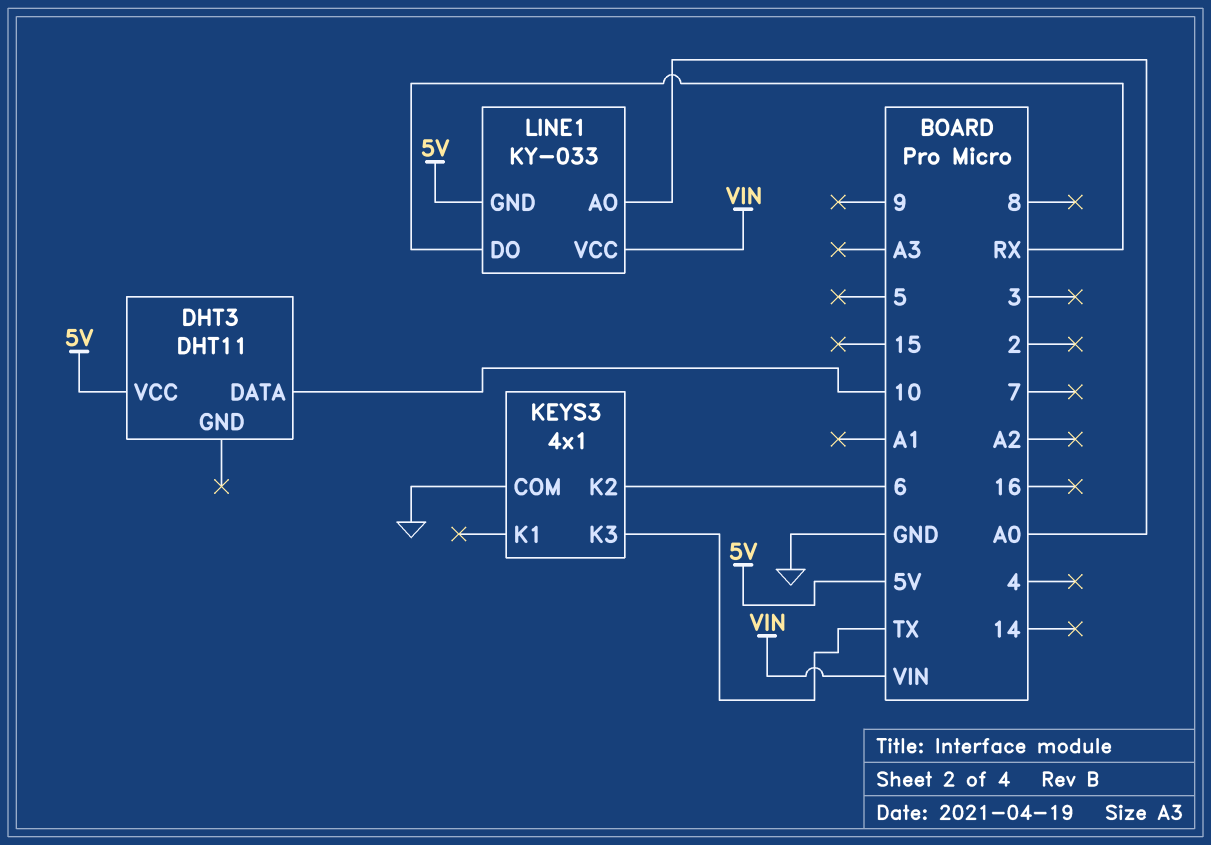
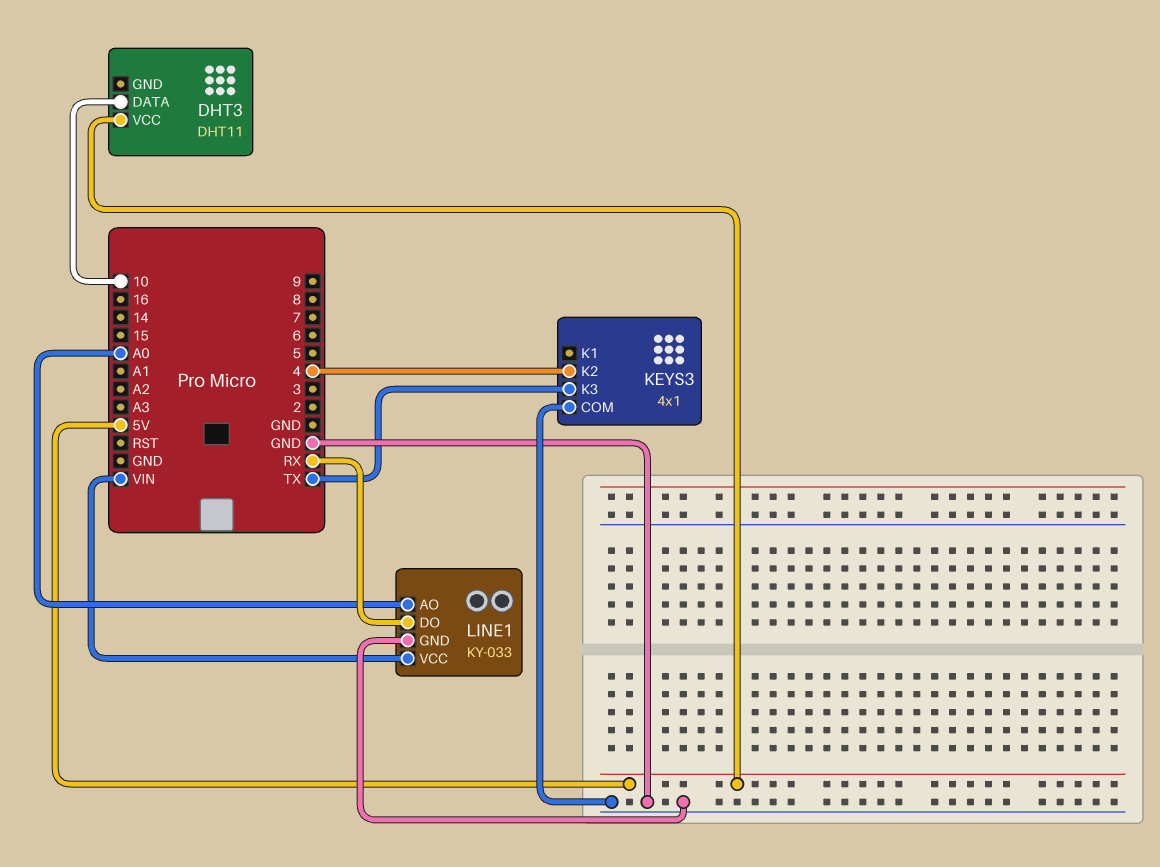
KEYS3 pin K2: 6 -> 4
LINE1 pin GND: 5V -> GND

